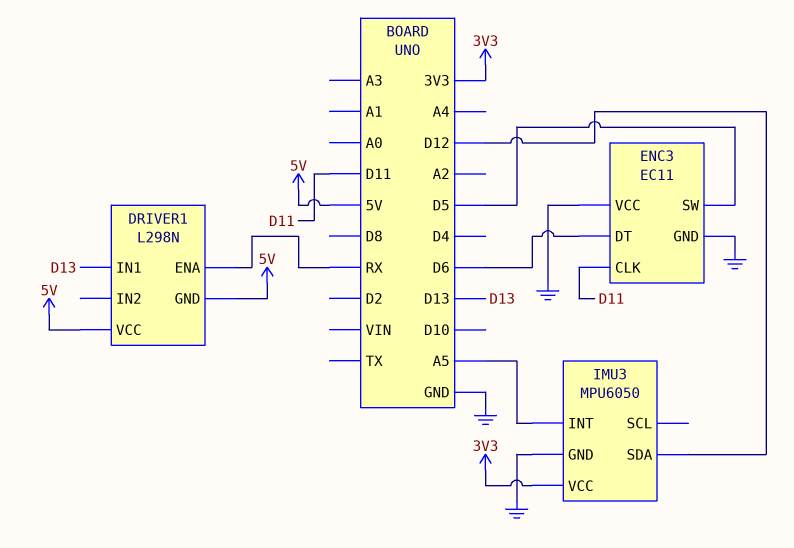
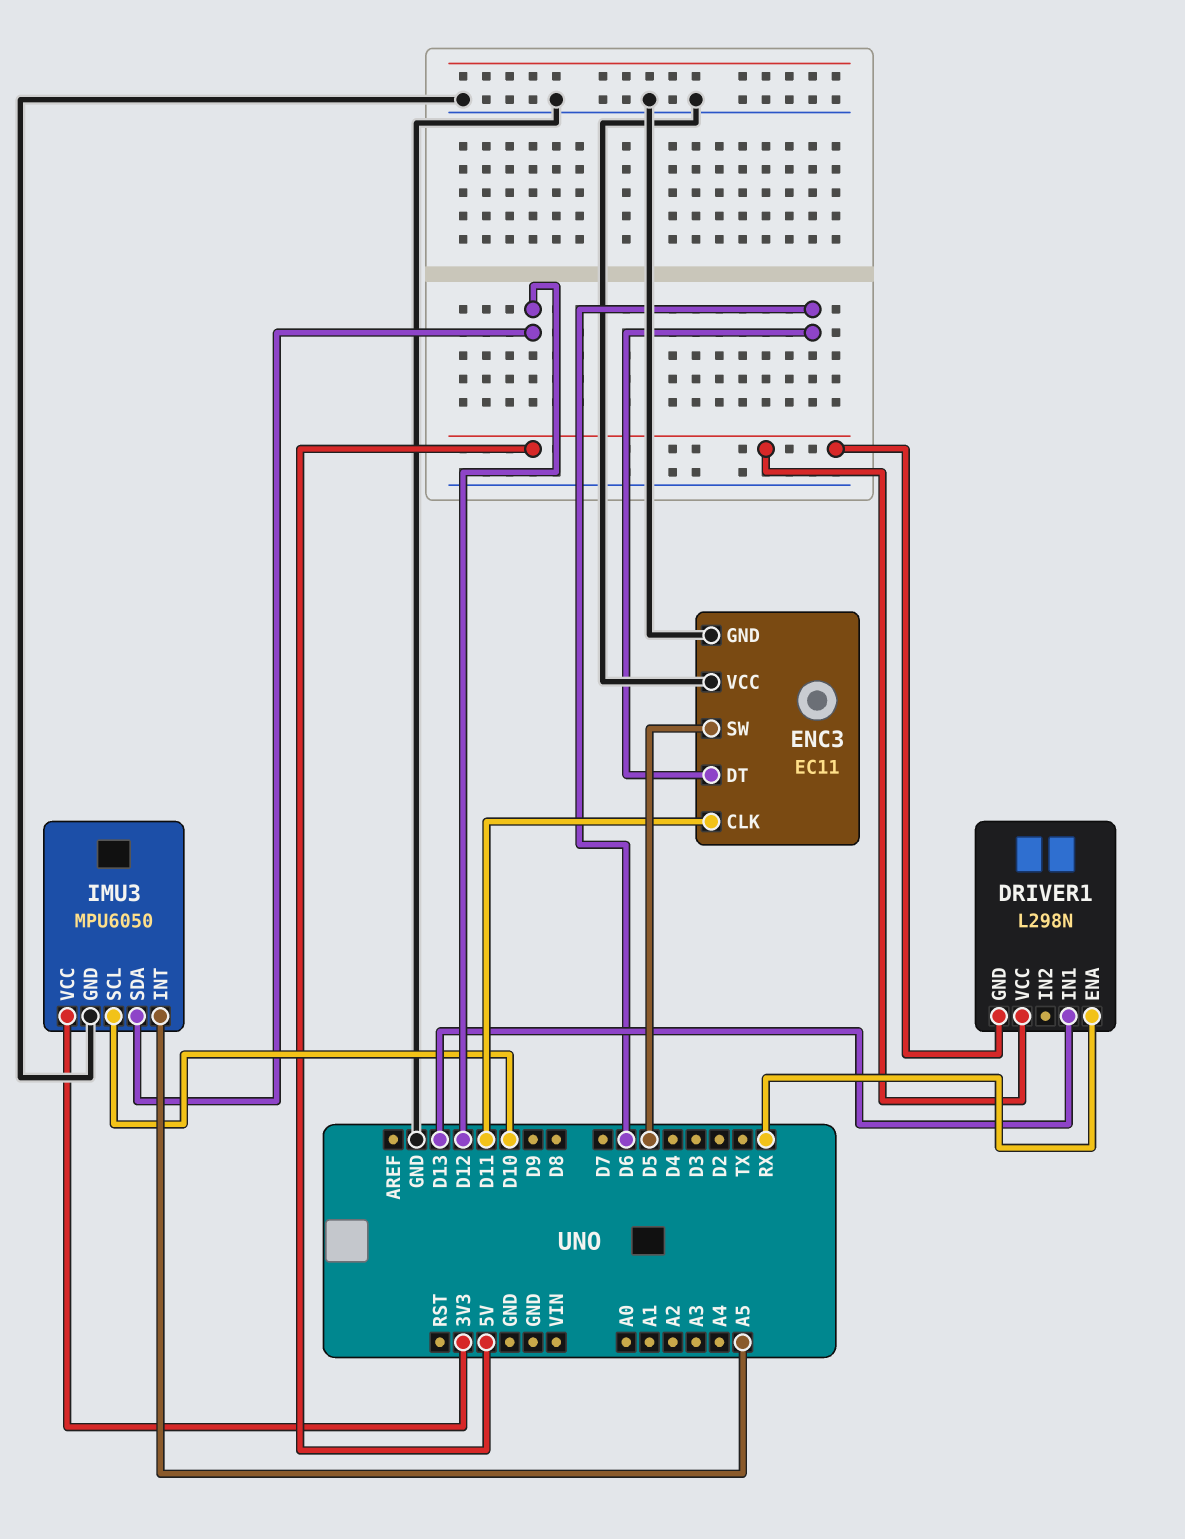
IMU3 pin SCL: none -> D10

